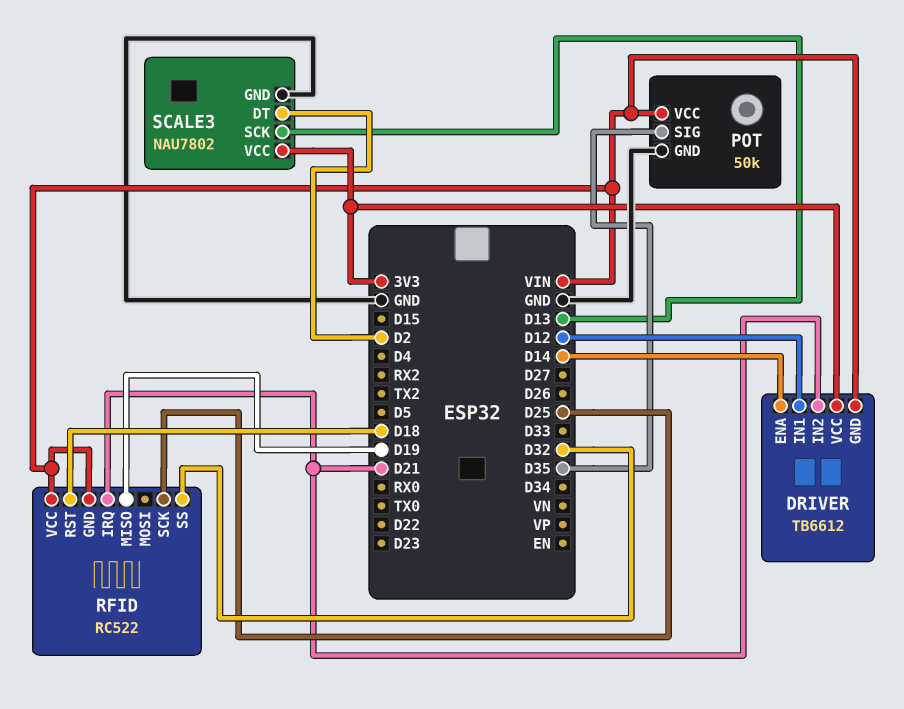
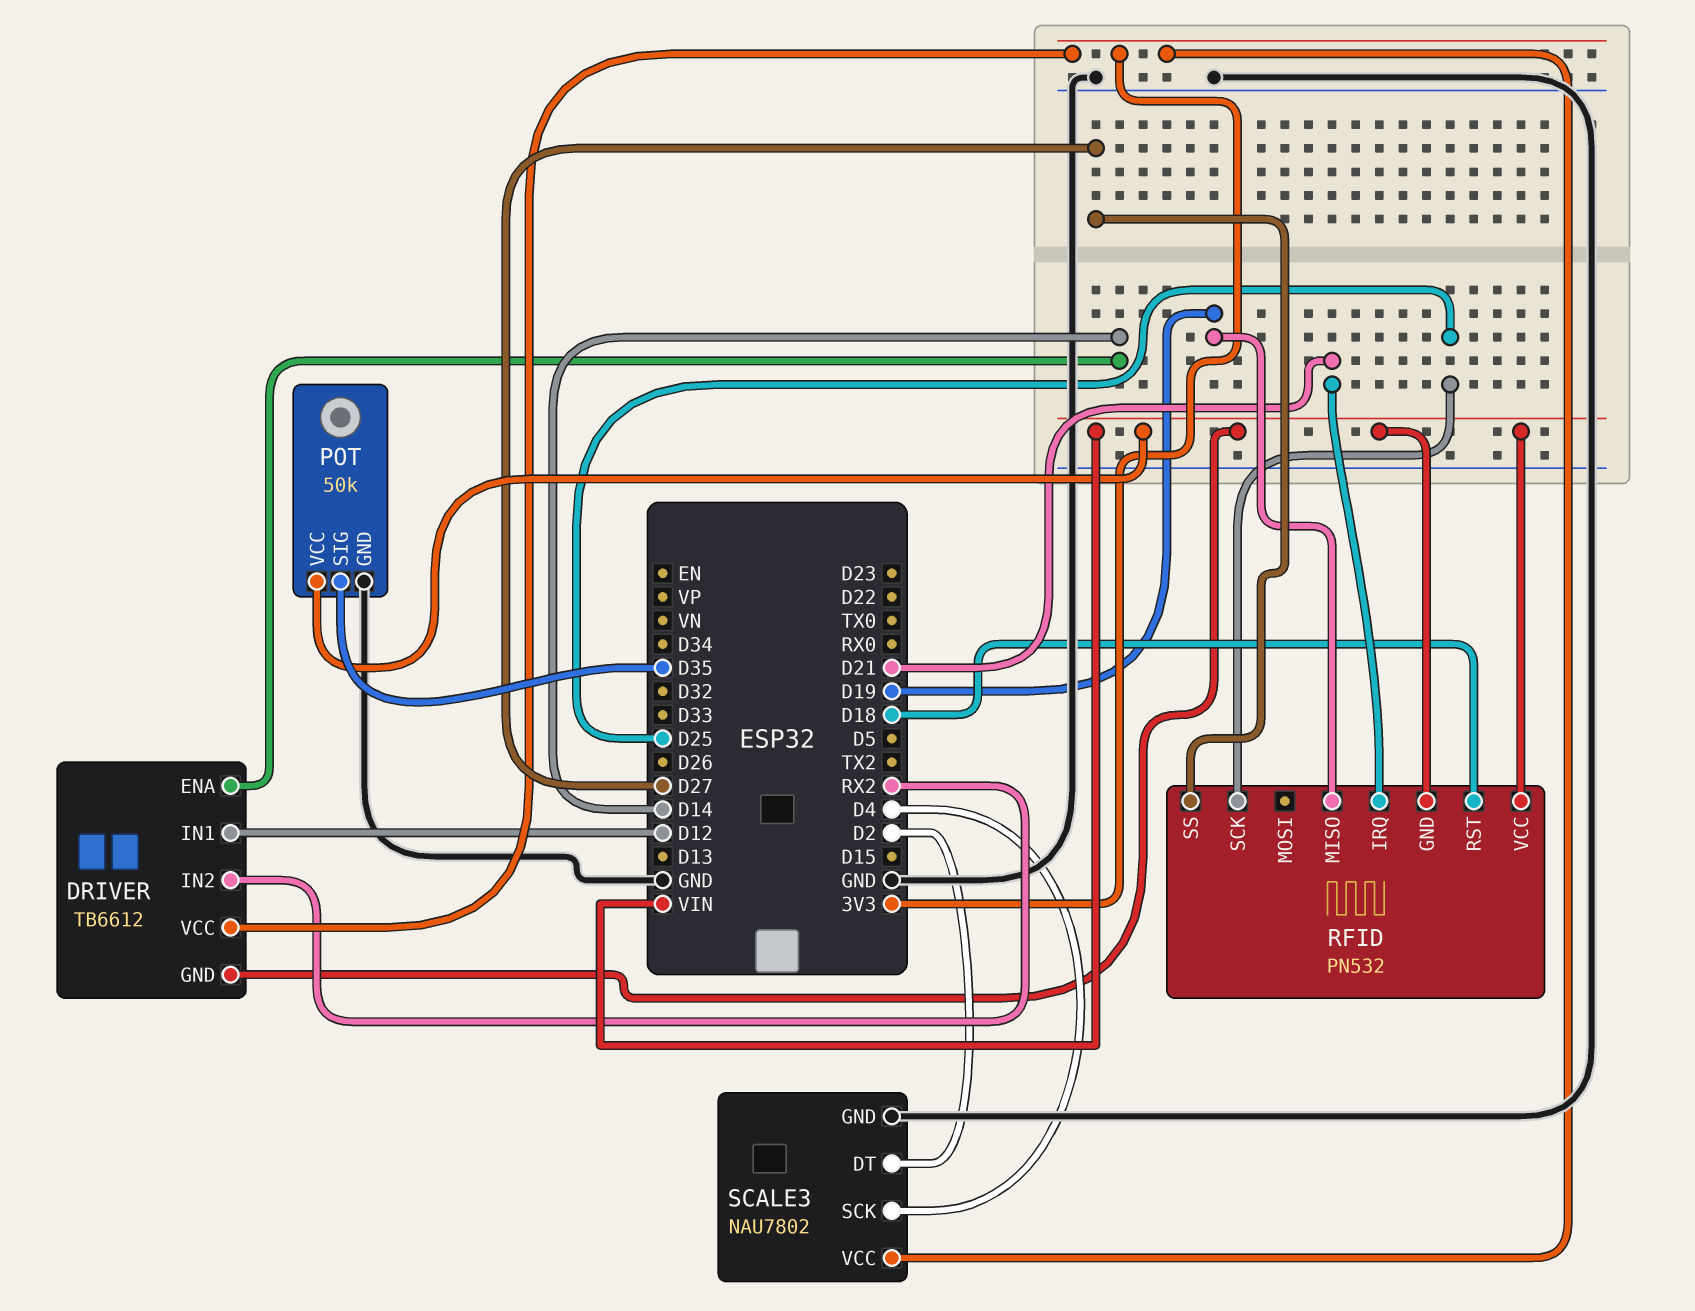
DRIVER pin IN2: D21 -> RX2
RFID: RC522 -> PN532
RFID pin SS: D32 -> D27
SCALE3 pin SCK: D13 -> D4

